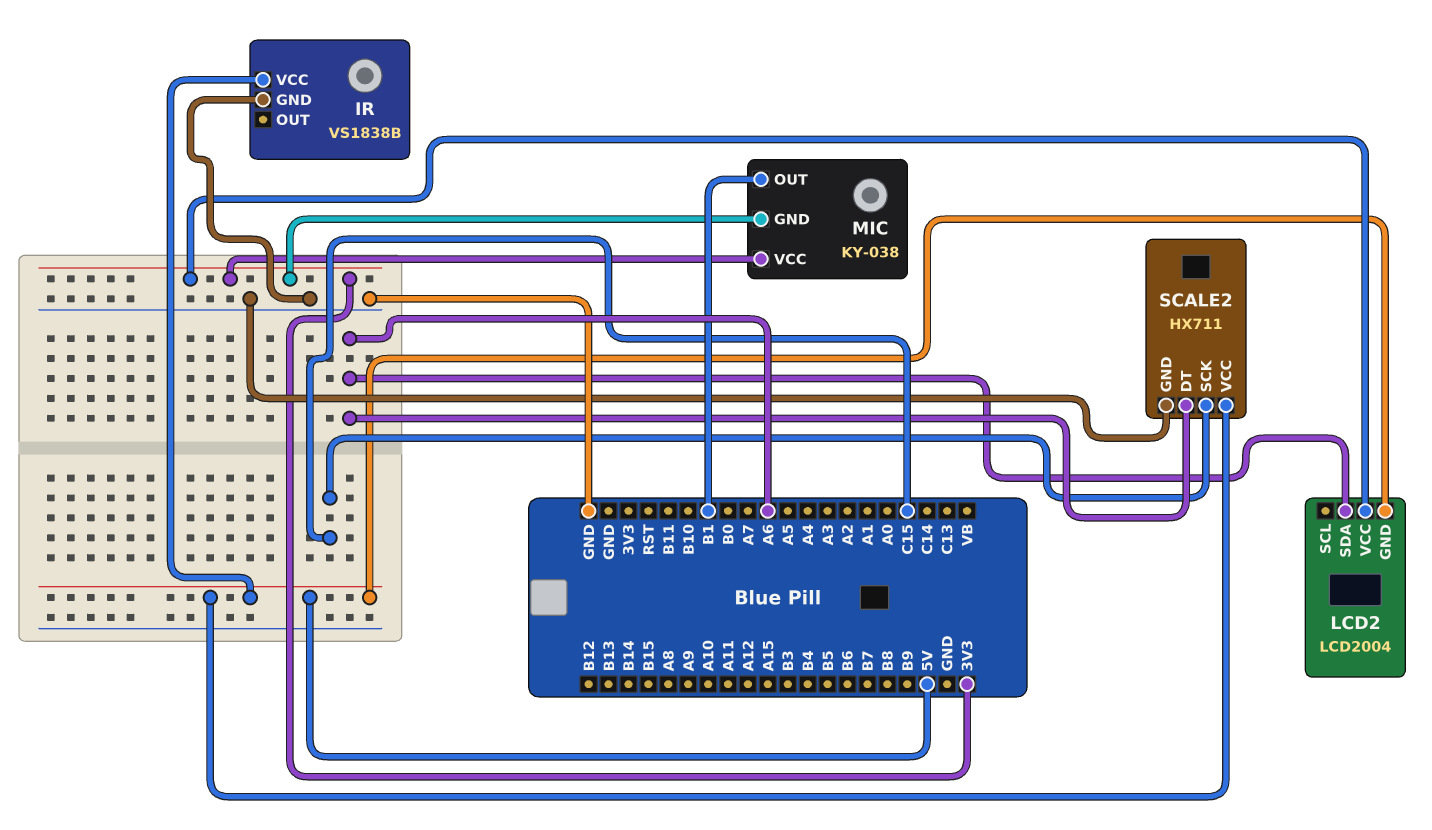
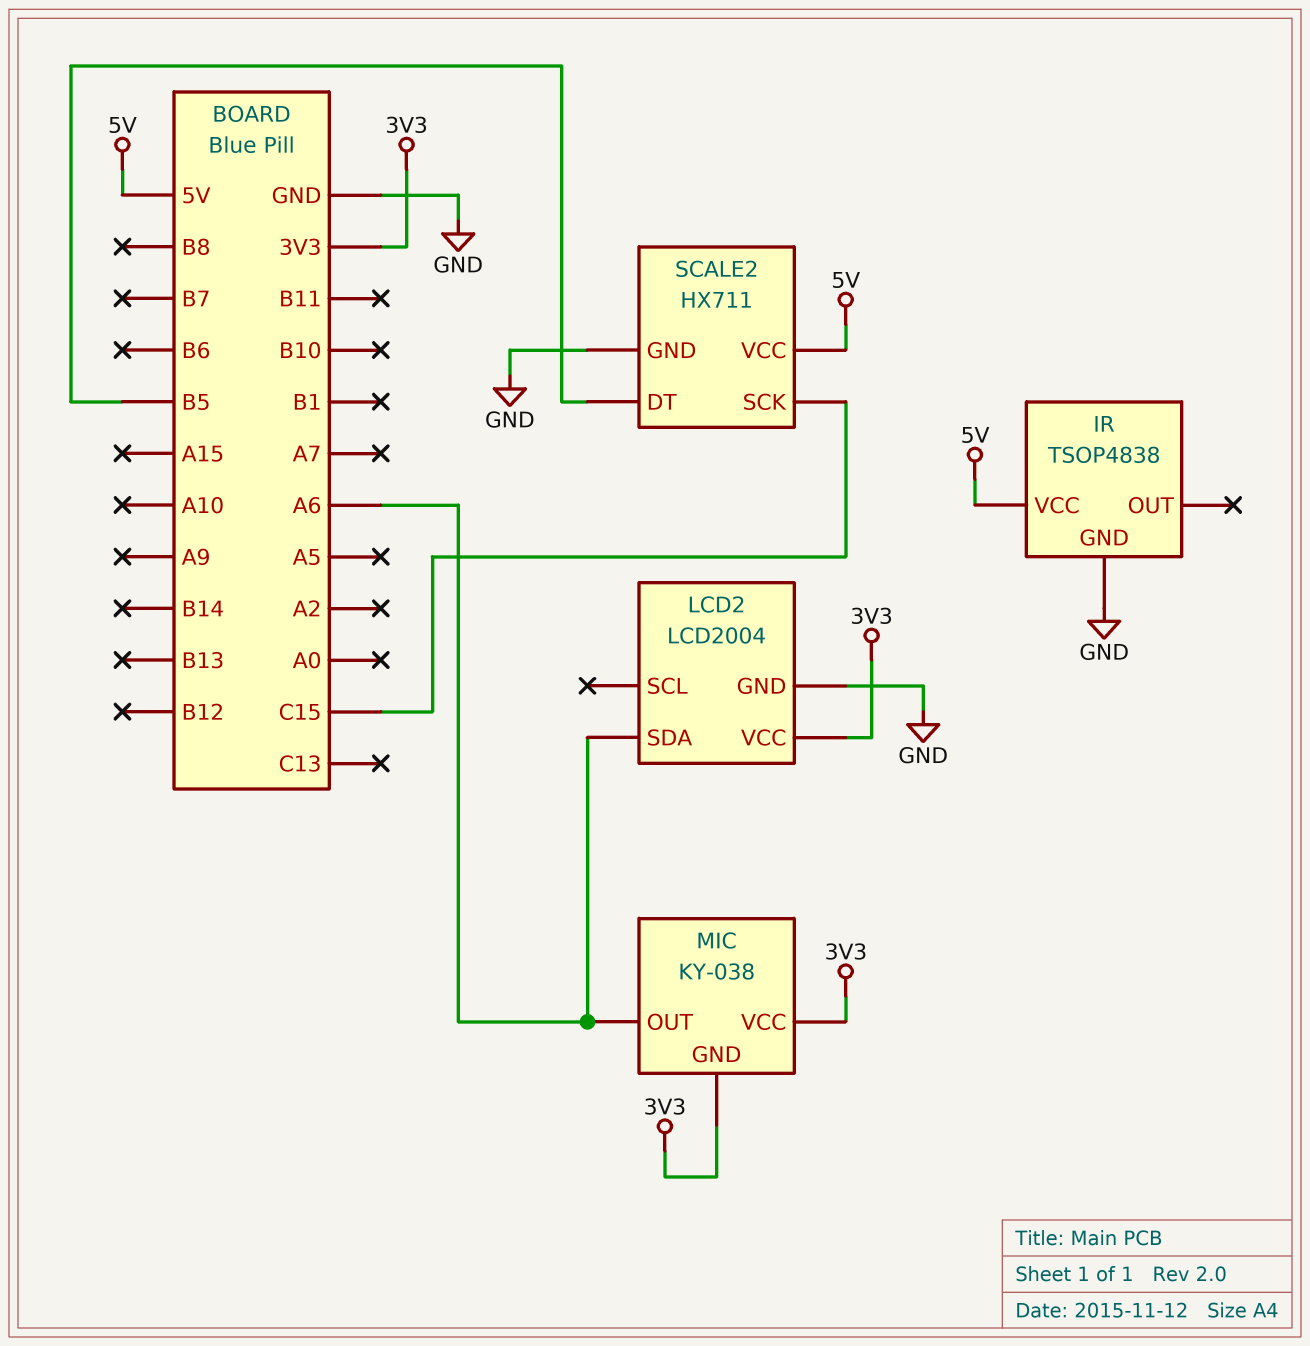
IR: VS1838B -> TSOP4838
LCD2 pin GND: 5V -> GND
MIC pin OUT: B1 -> A6
SCALE2 pin DT: A6 -> B5

